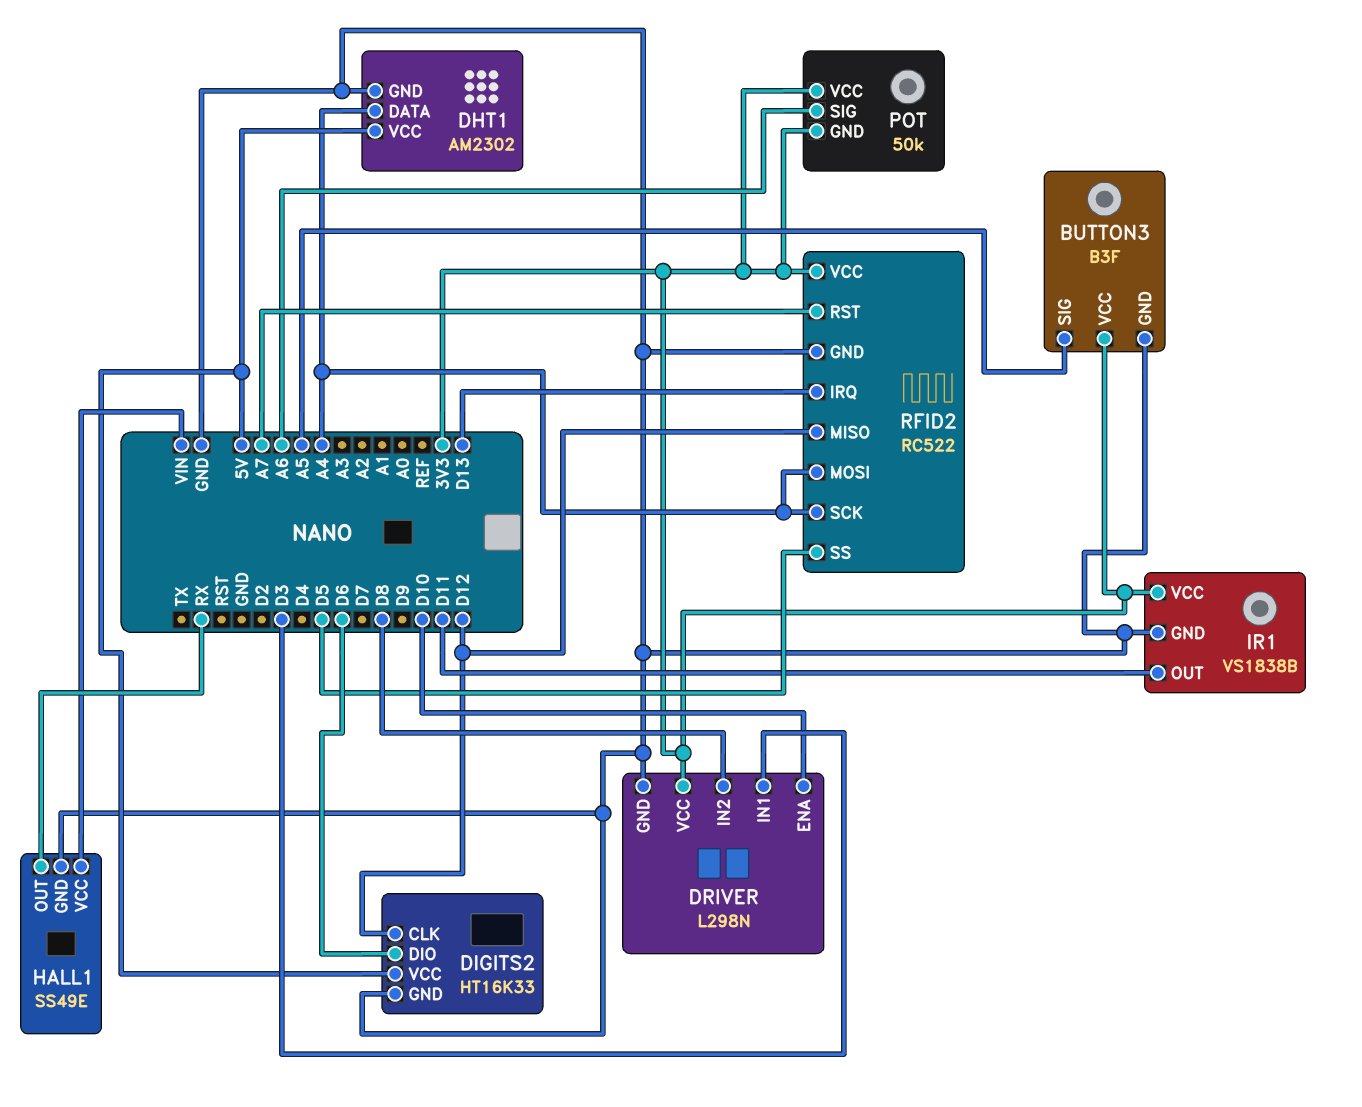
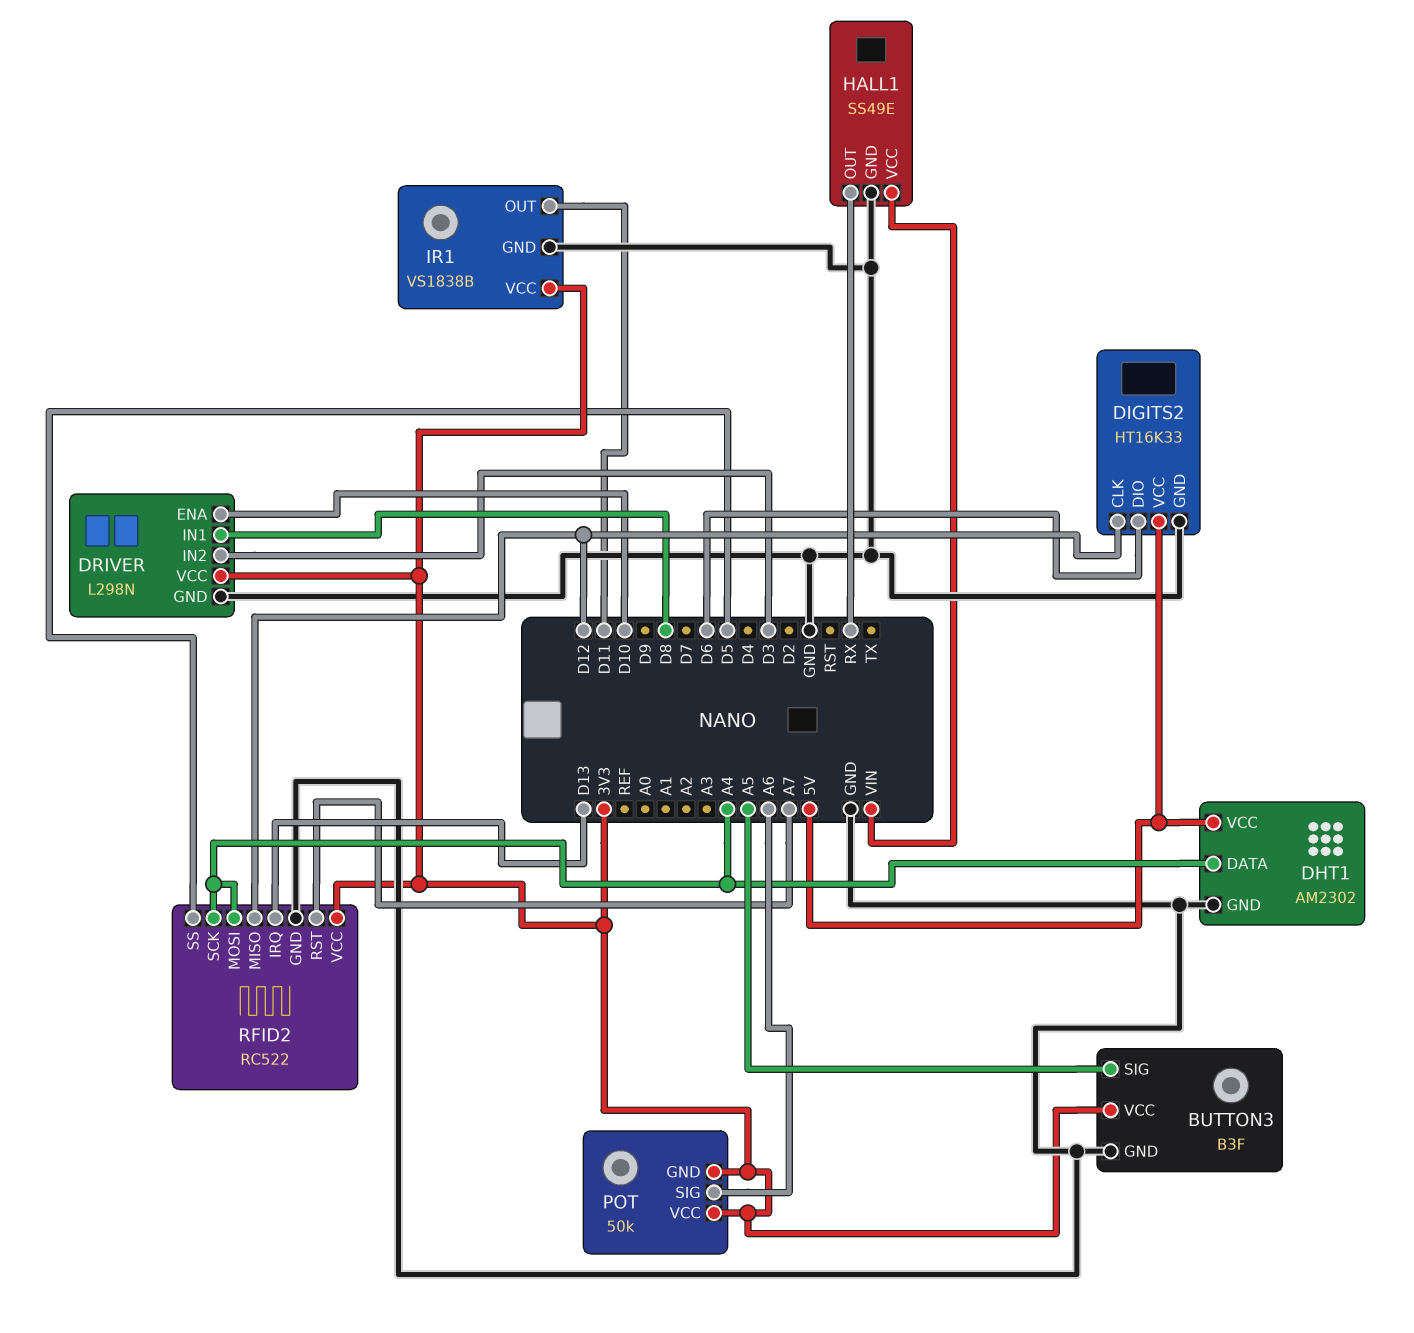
DRIVER pin IN1: D3 -> D8
DRIVER pin IN2: D8 -> D3

